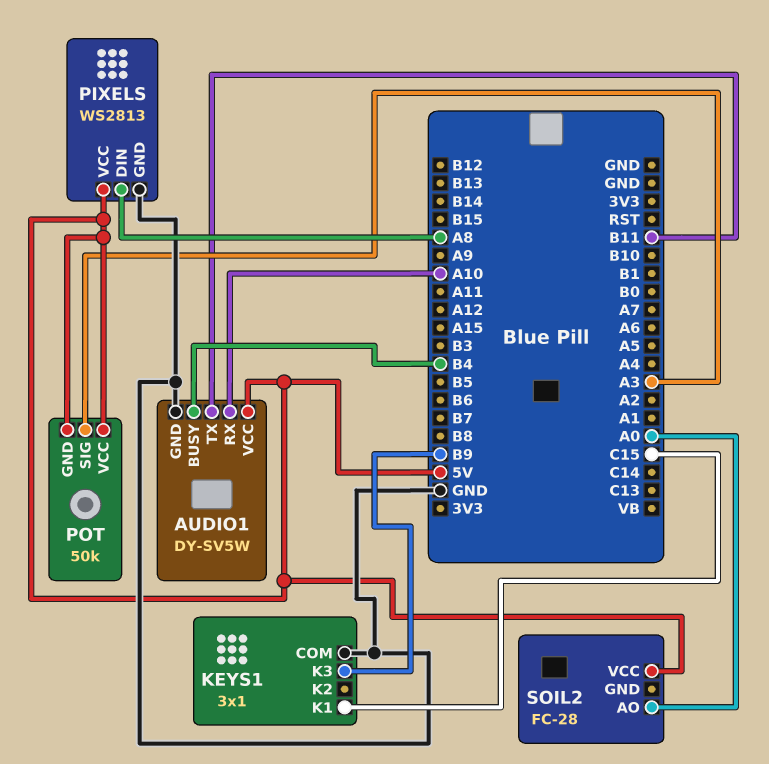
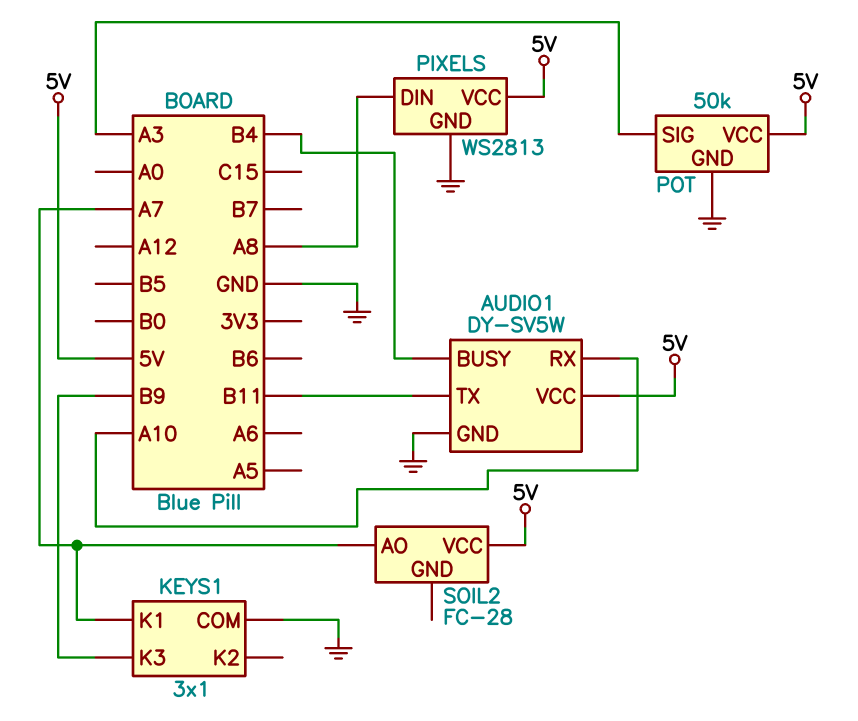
KEYS1 pin K1: C15 -> A7
POT pin GND: 5V -> GND
SOIL2 pin AO: A0 -> A7

